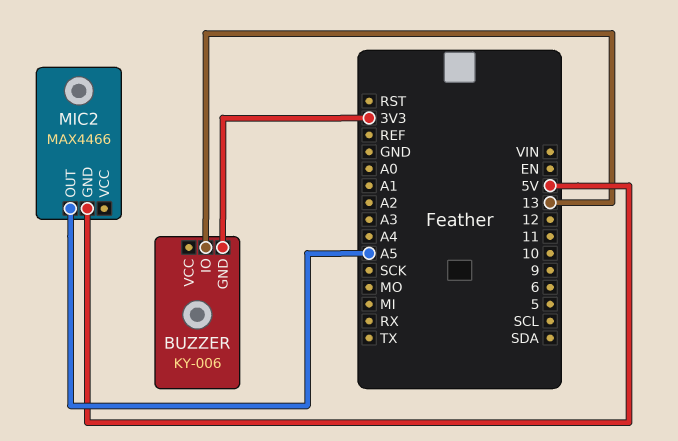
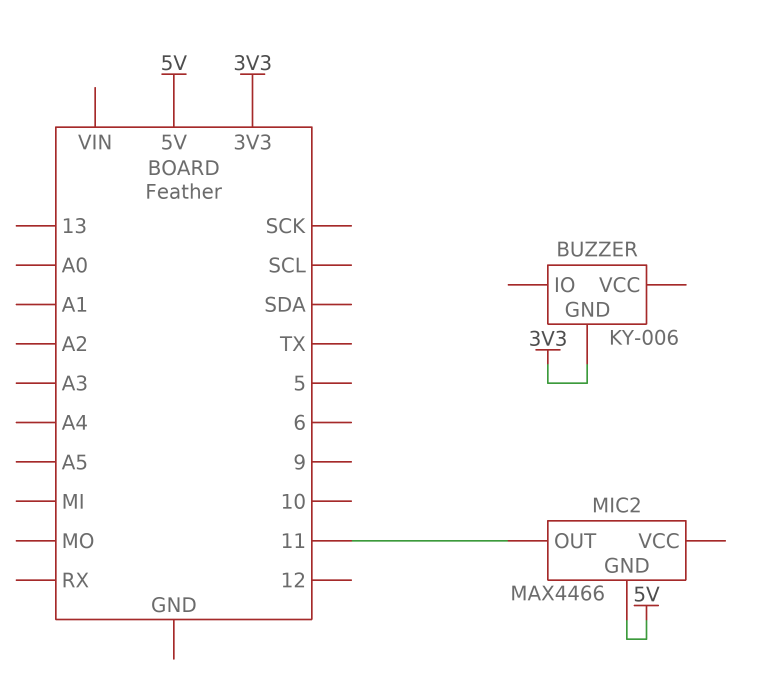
BUZZER pin IO: 13 -> none
MIC2 pin OUT: A5 -> 11

